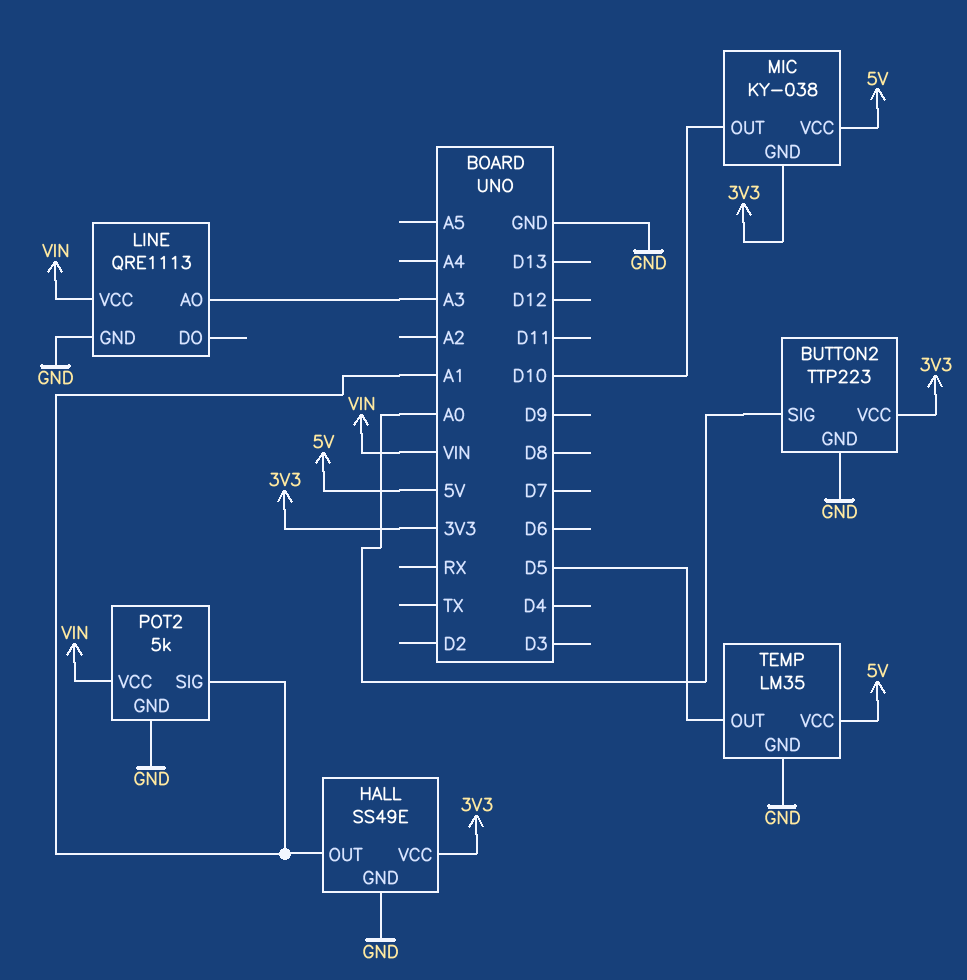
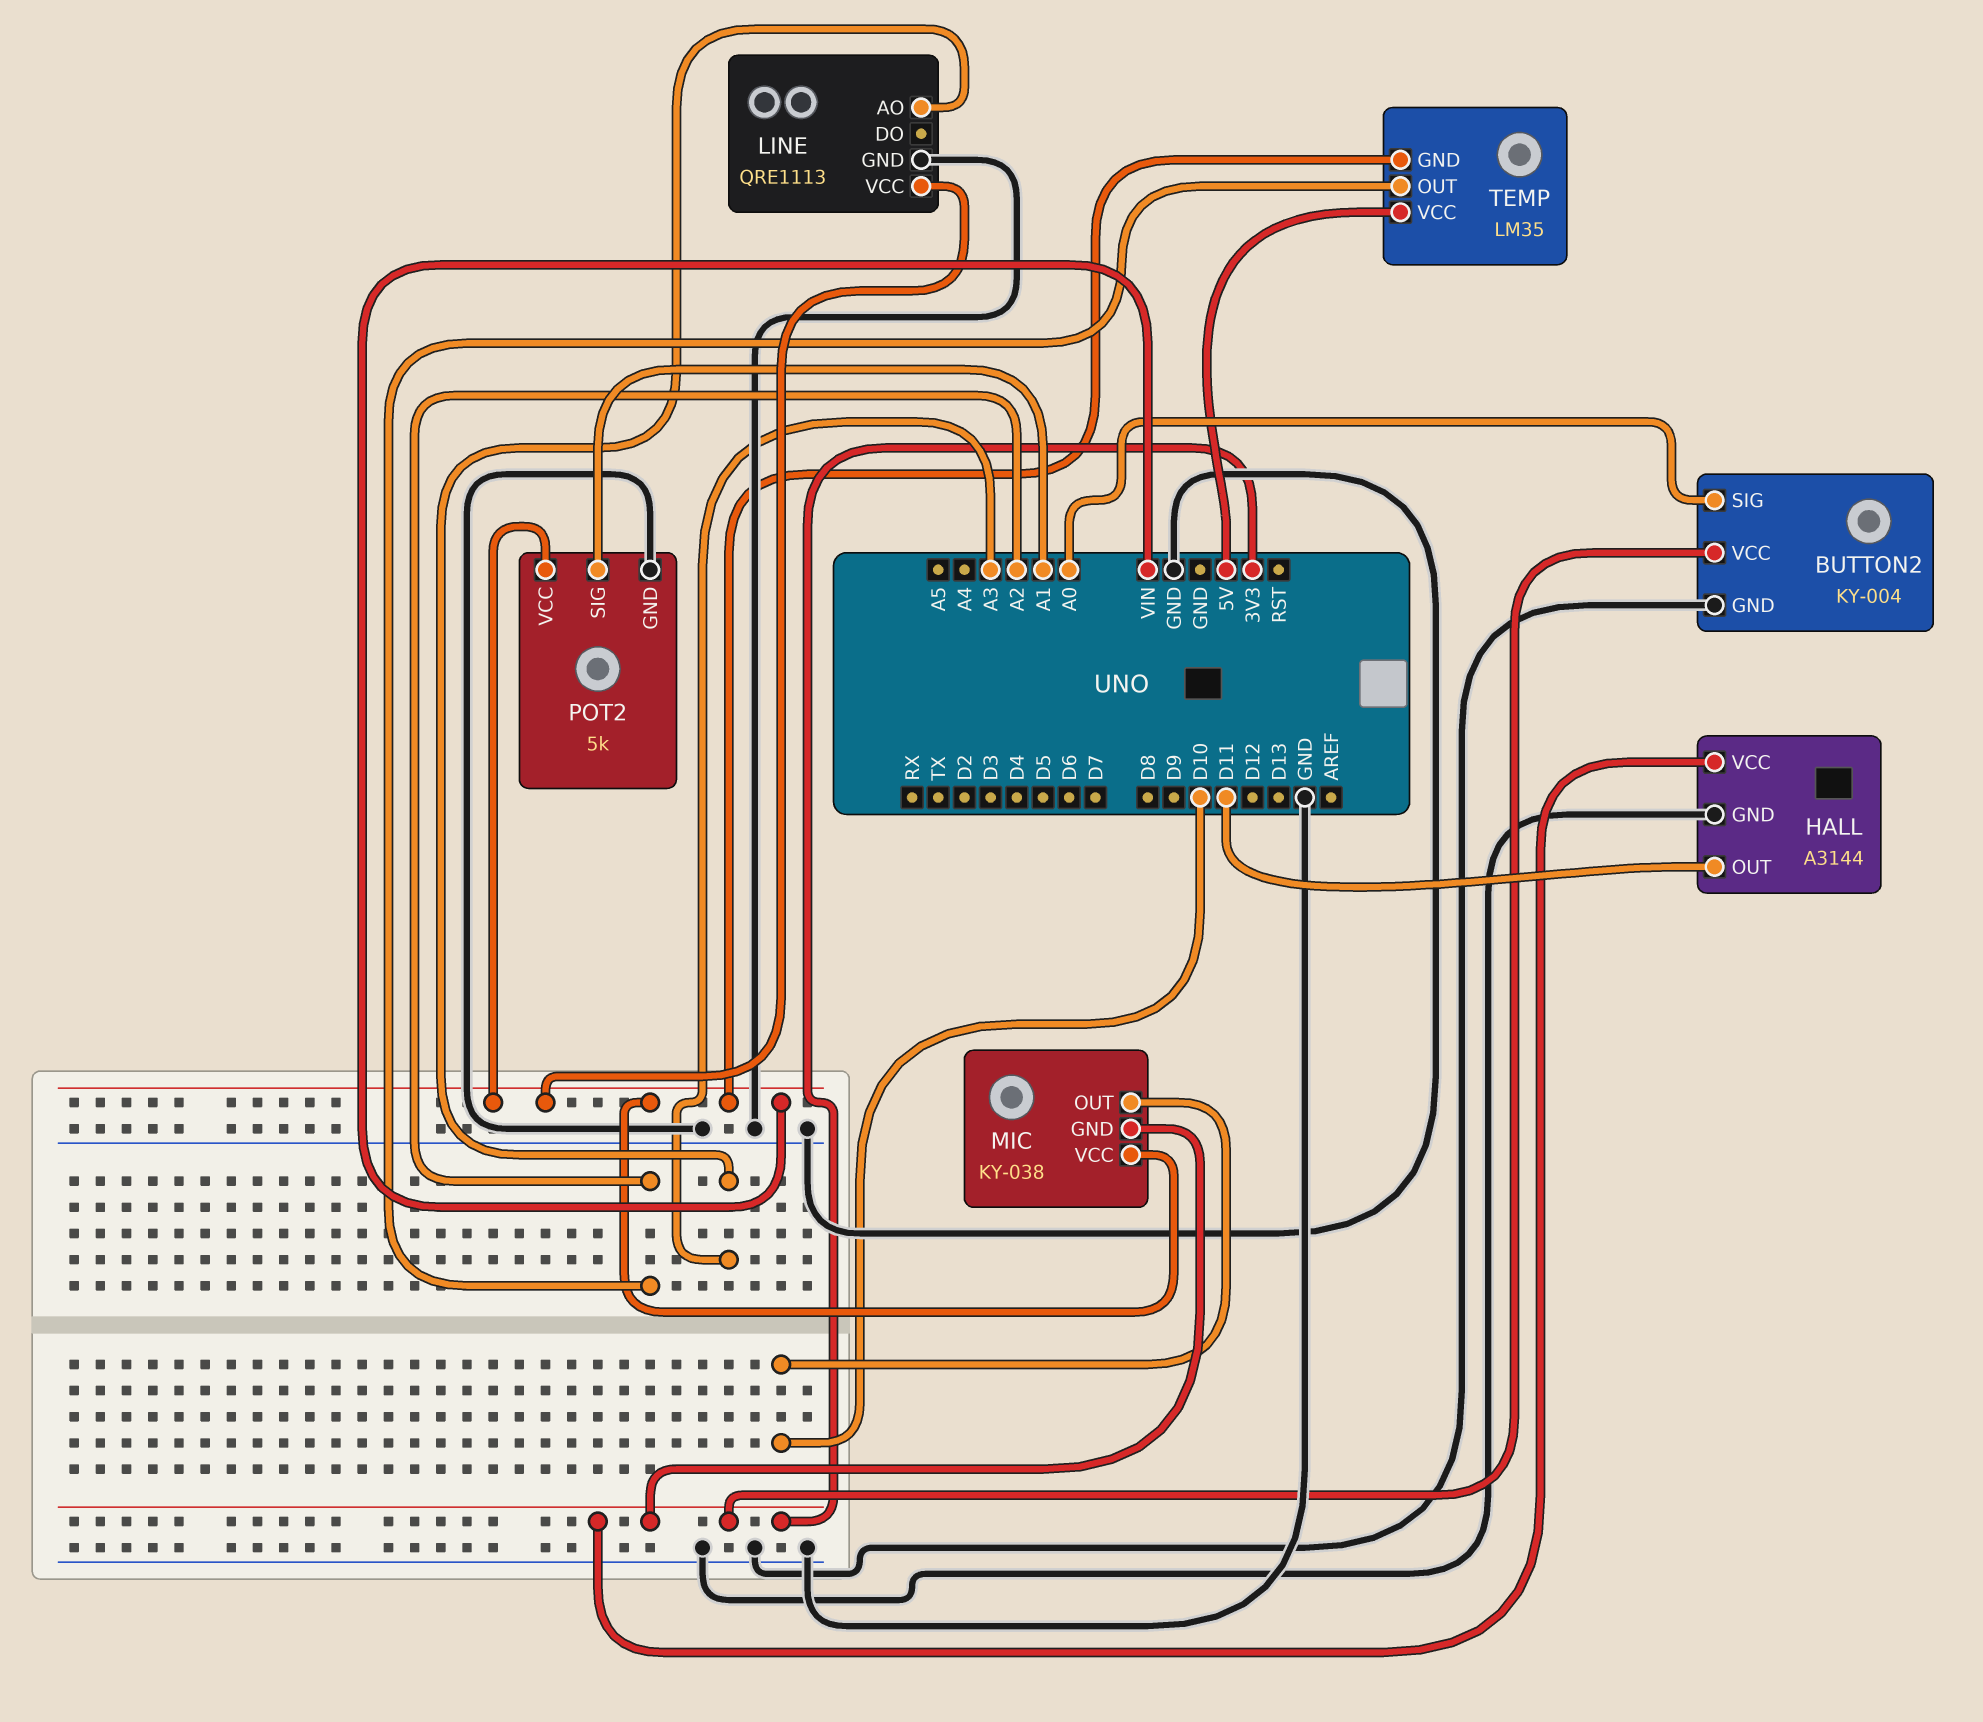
BUTTON2: TTP223 -> KY-004
HALL: SS49E -> A3144
HALL pin OUT: A1 -> D11
MIC pin VCC: 5V -> VIN
TEMP pin GND: GND -> VIN
TEMP pin OUT: D5 -> A2

